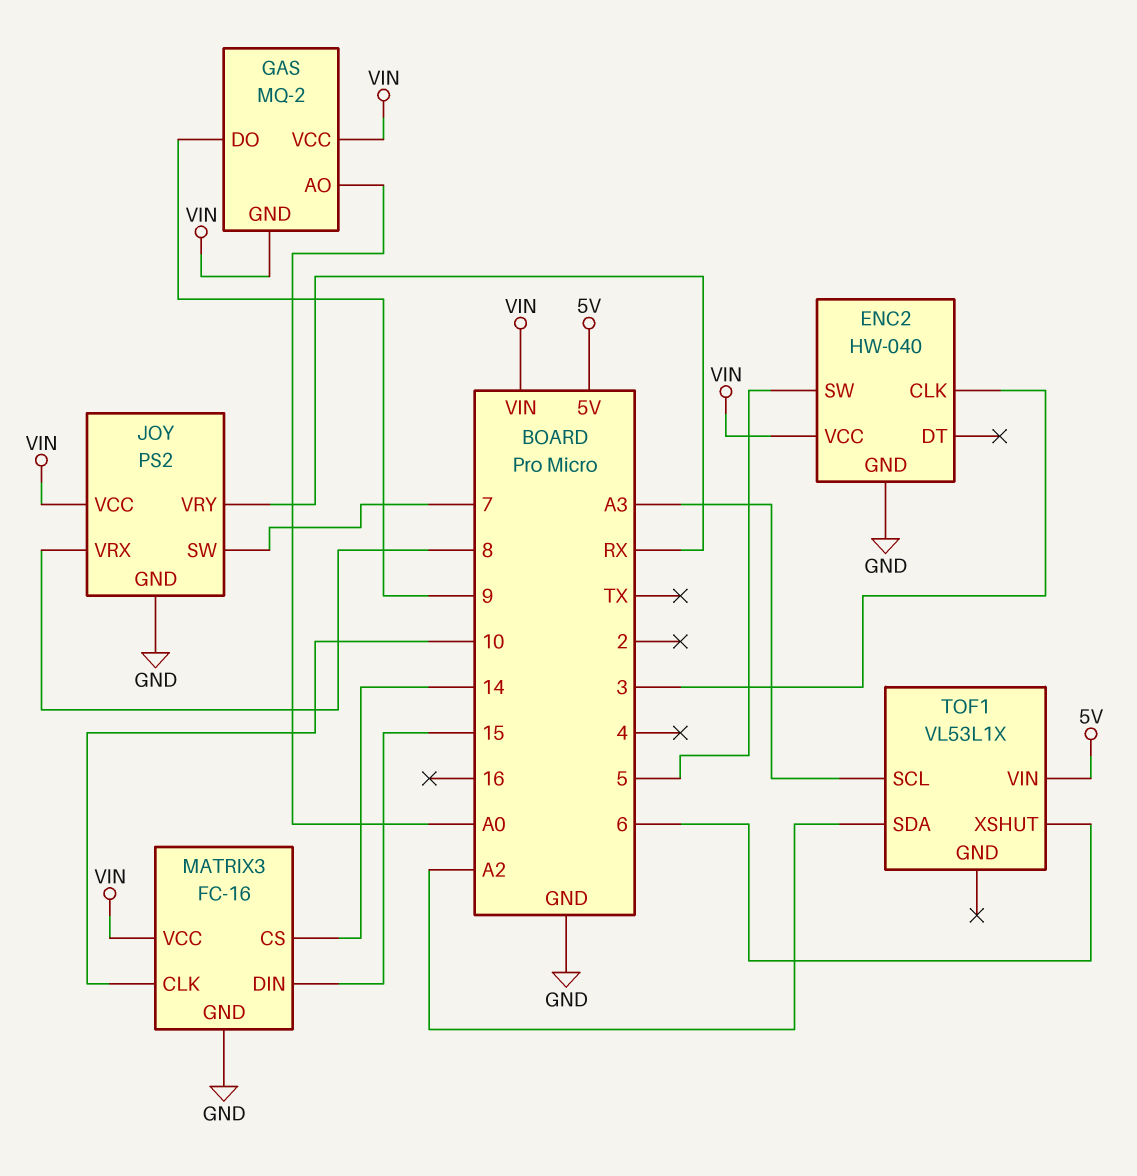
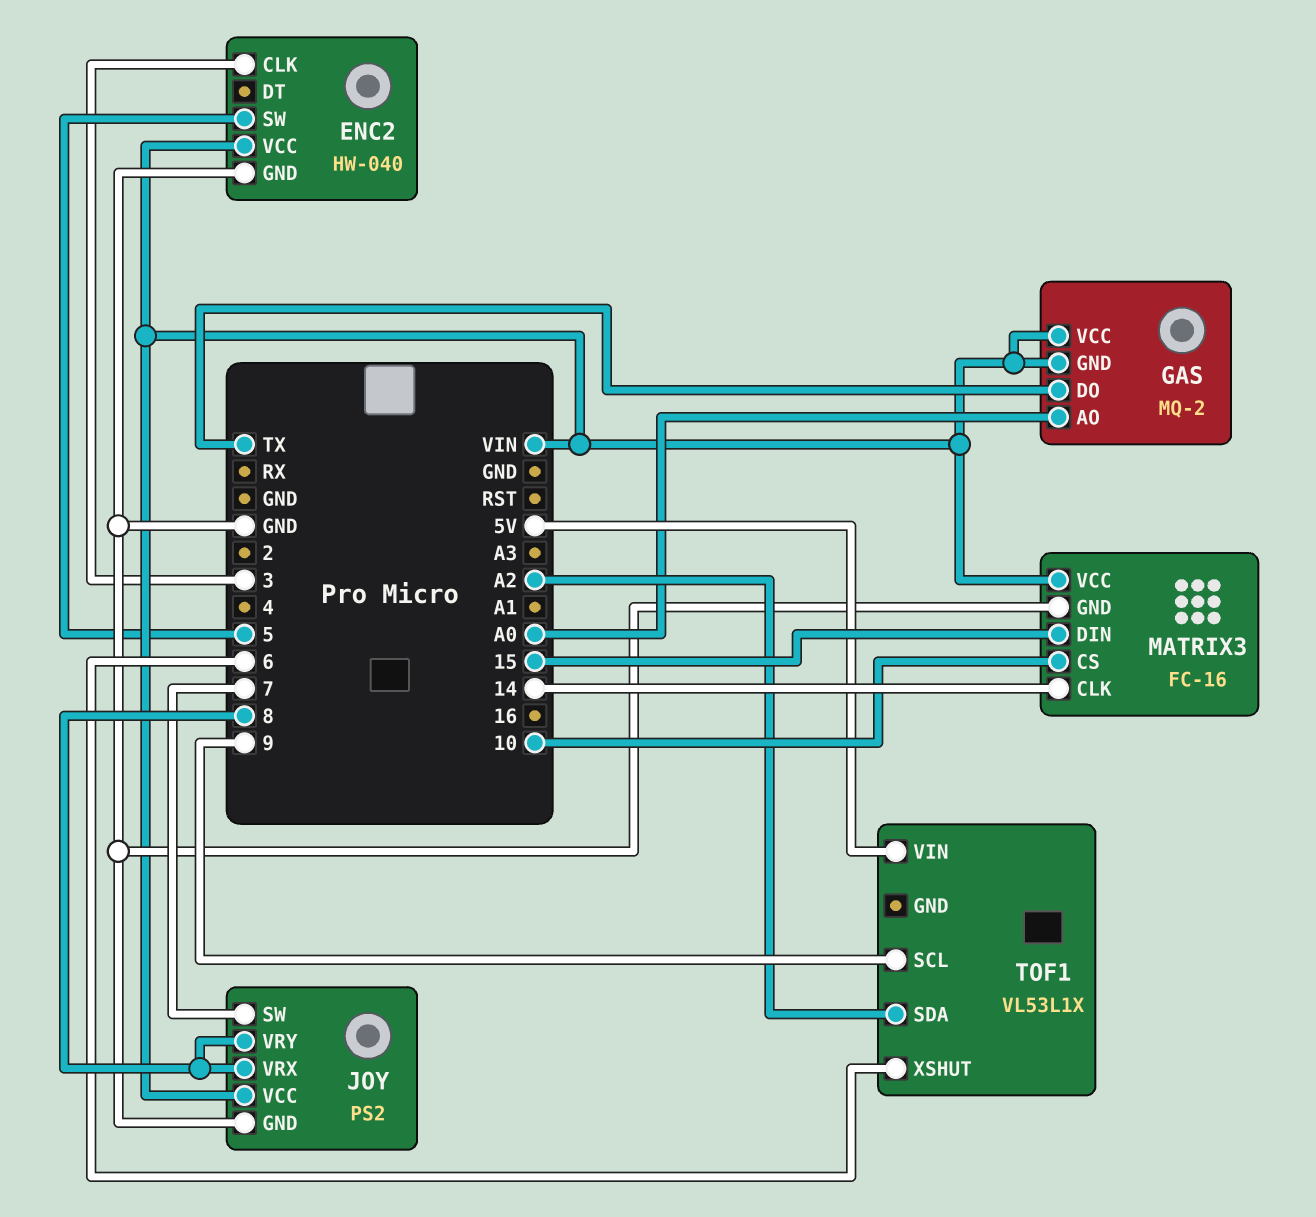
GAS pin DO: 9 -> TX
JOY pin VRY: RX -> 8
MATRIX3 pin CLK: 10 -> 14
MATRIX3 pin CS: 14 -> 10
TOF1 pin SCL: A3 -> 9

